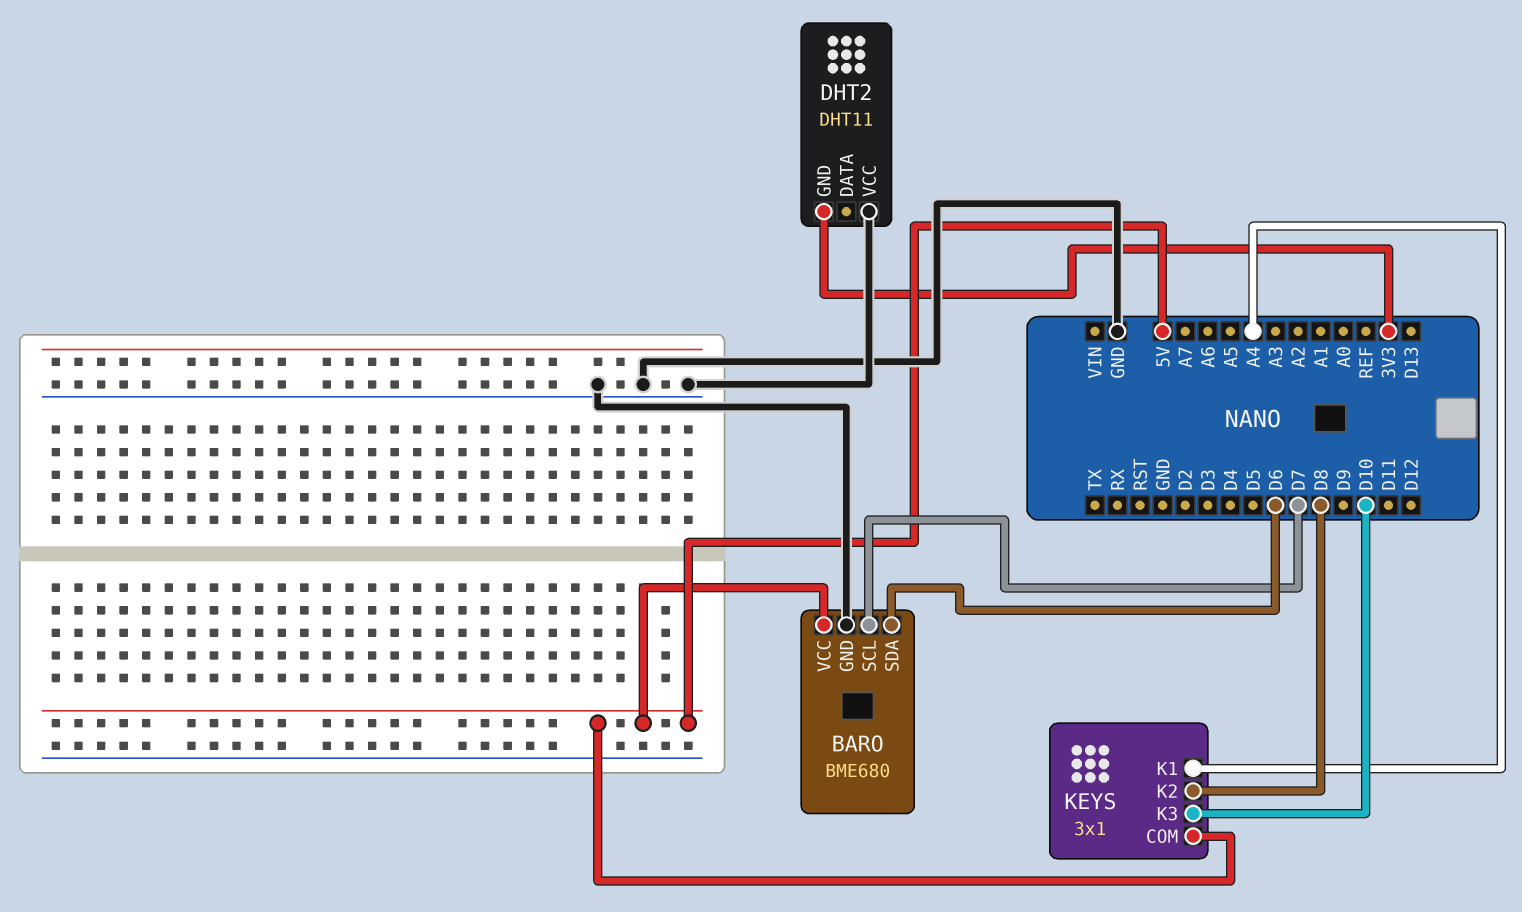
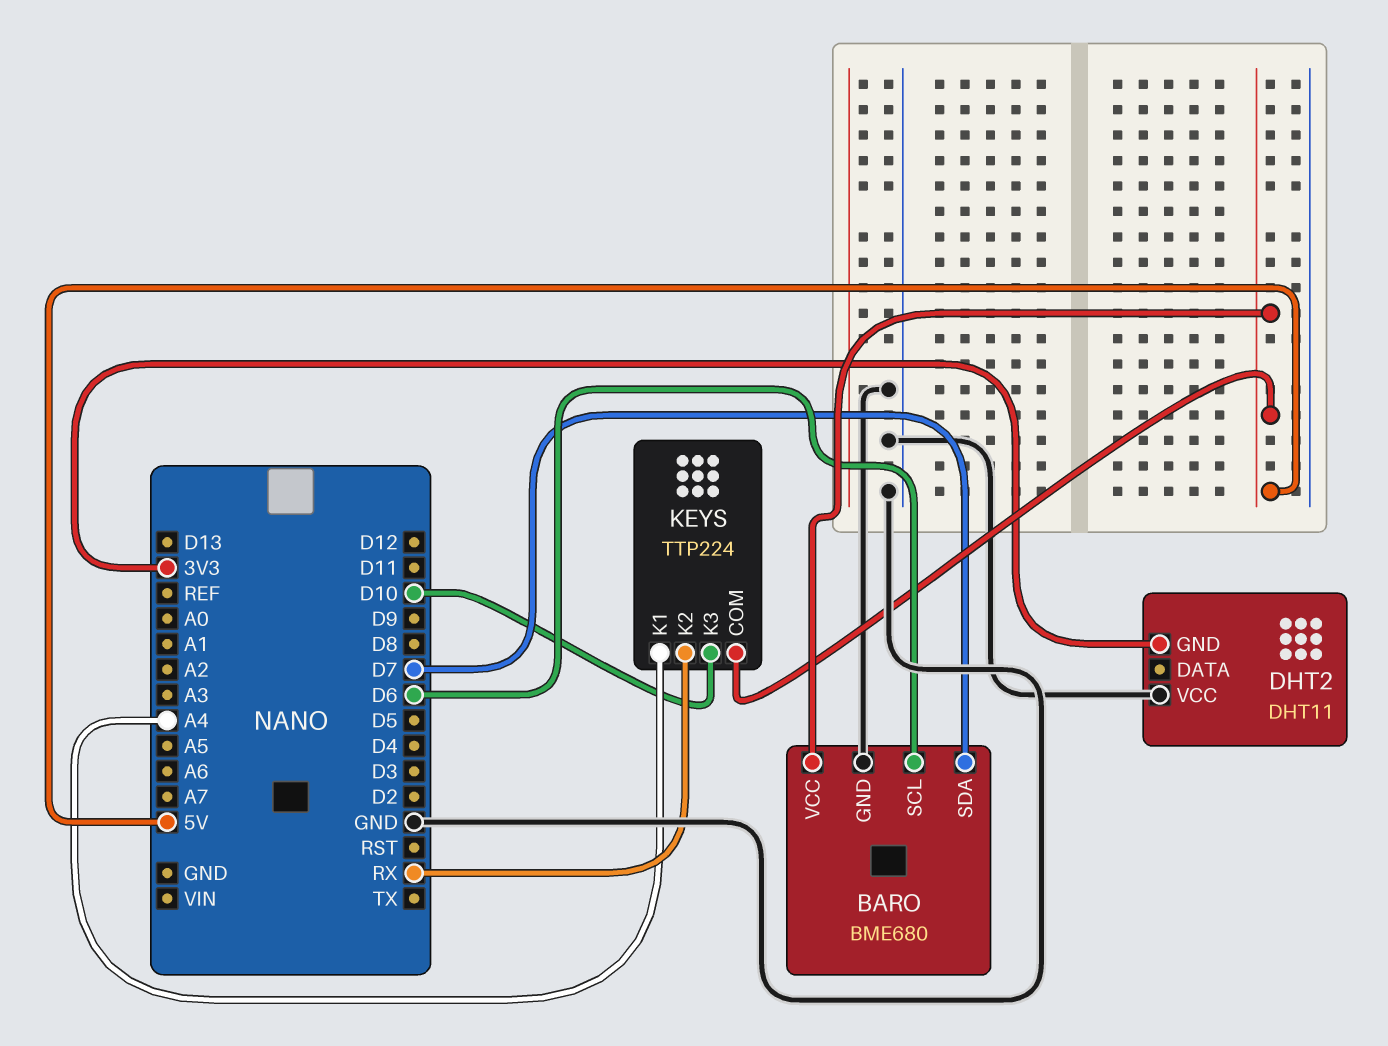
BARO pin SCL: D7 -> D6
BARO pin SDA: D6 -> D7
KEYS: 3x1 -> TTP224
KEYS pin K2: D8 -> RX

